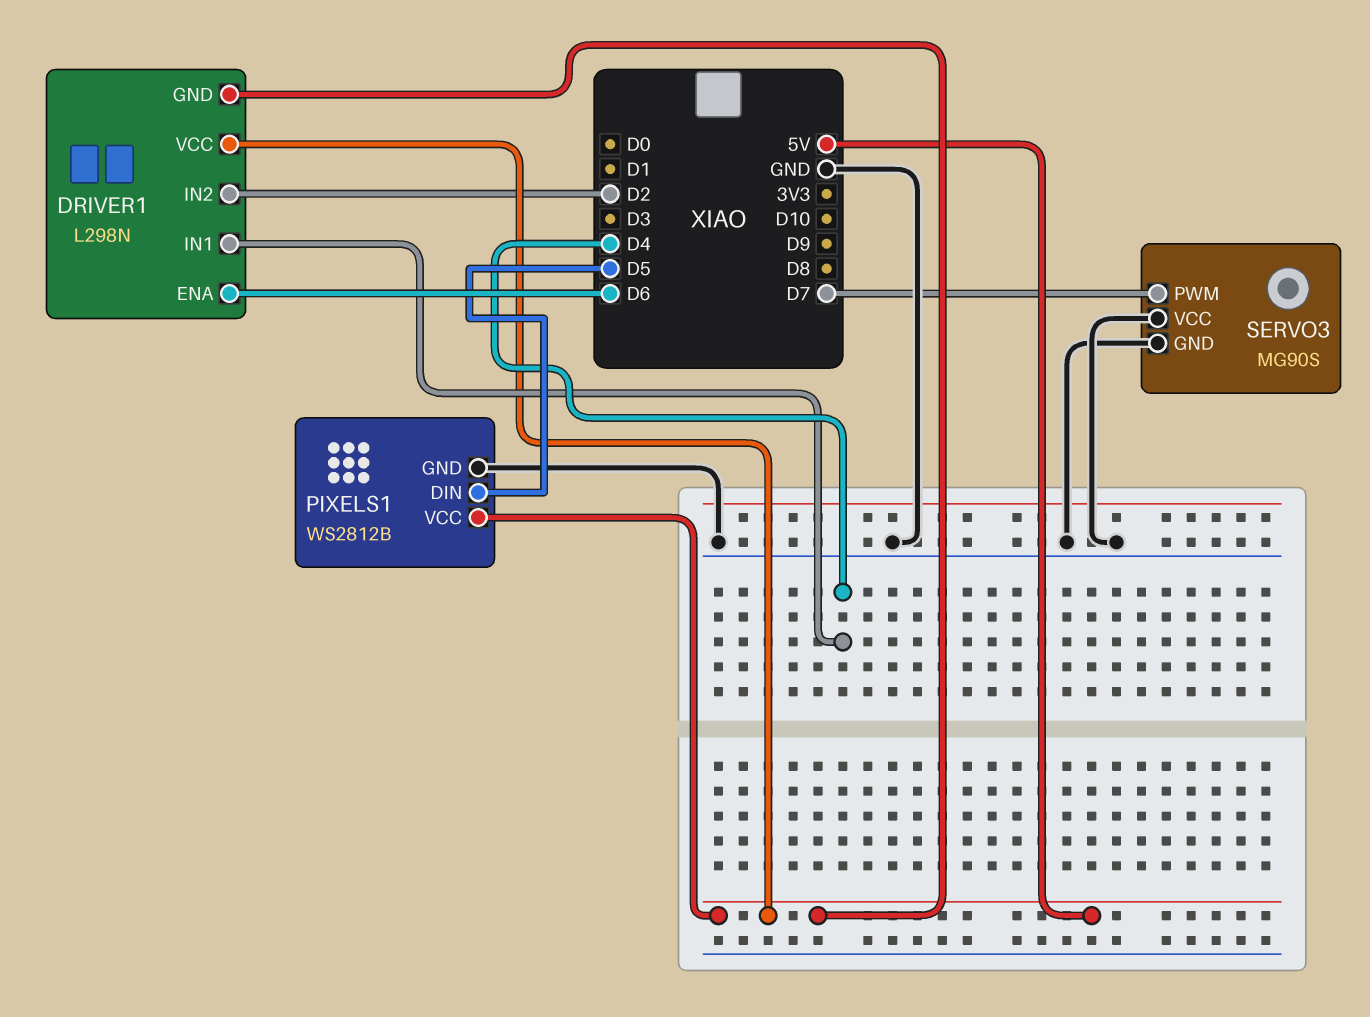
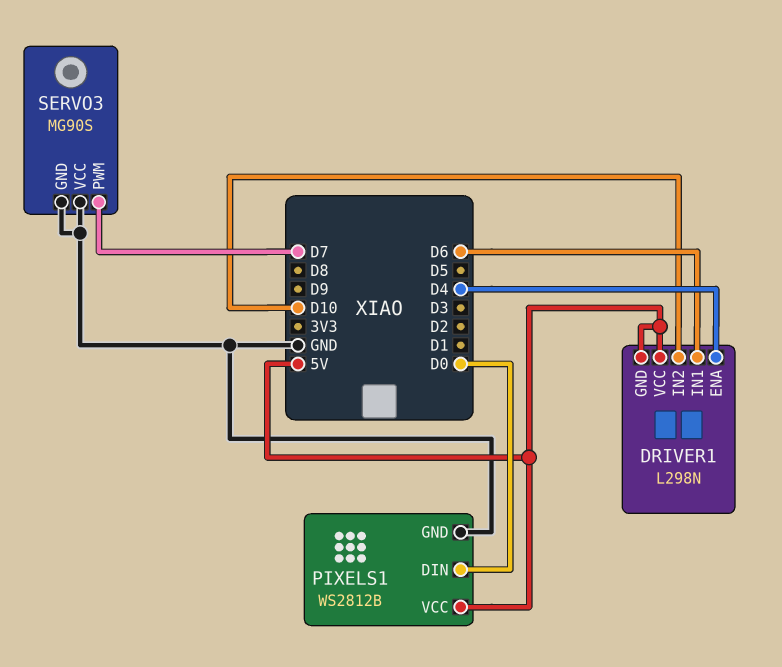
DRIVER1 pin ENA: D6 -> D4
DRIVER1 pin IN1: D4 -> D6
DRIVER1 pin IN2: D2 -> D10
PIXELS1 pin DIN: D5 -> D0

